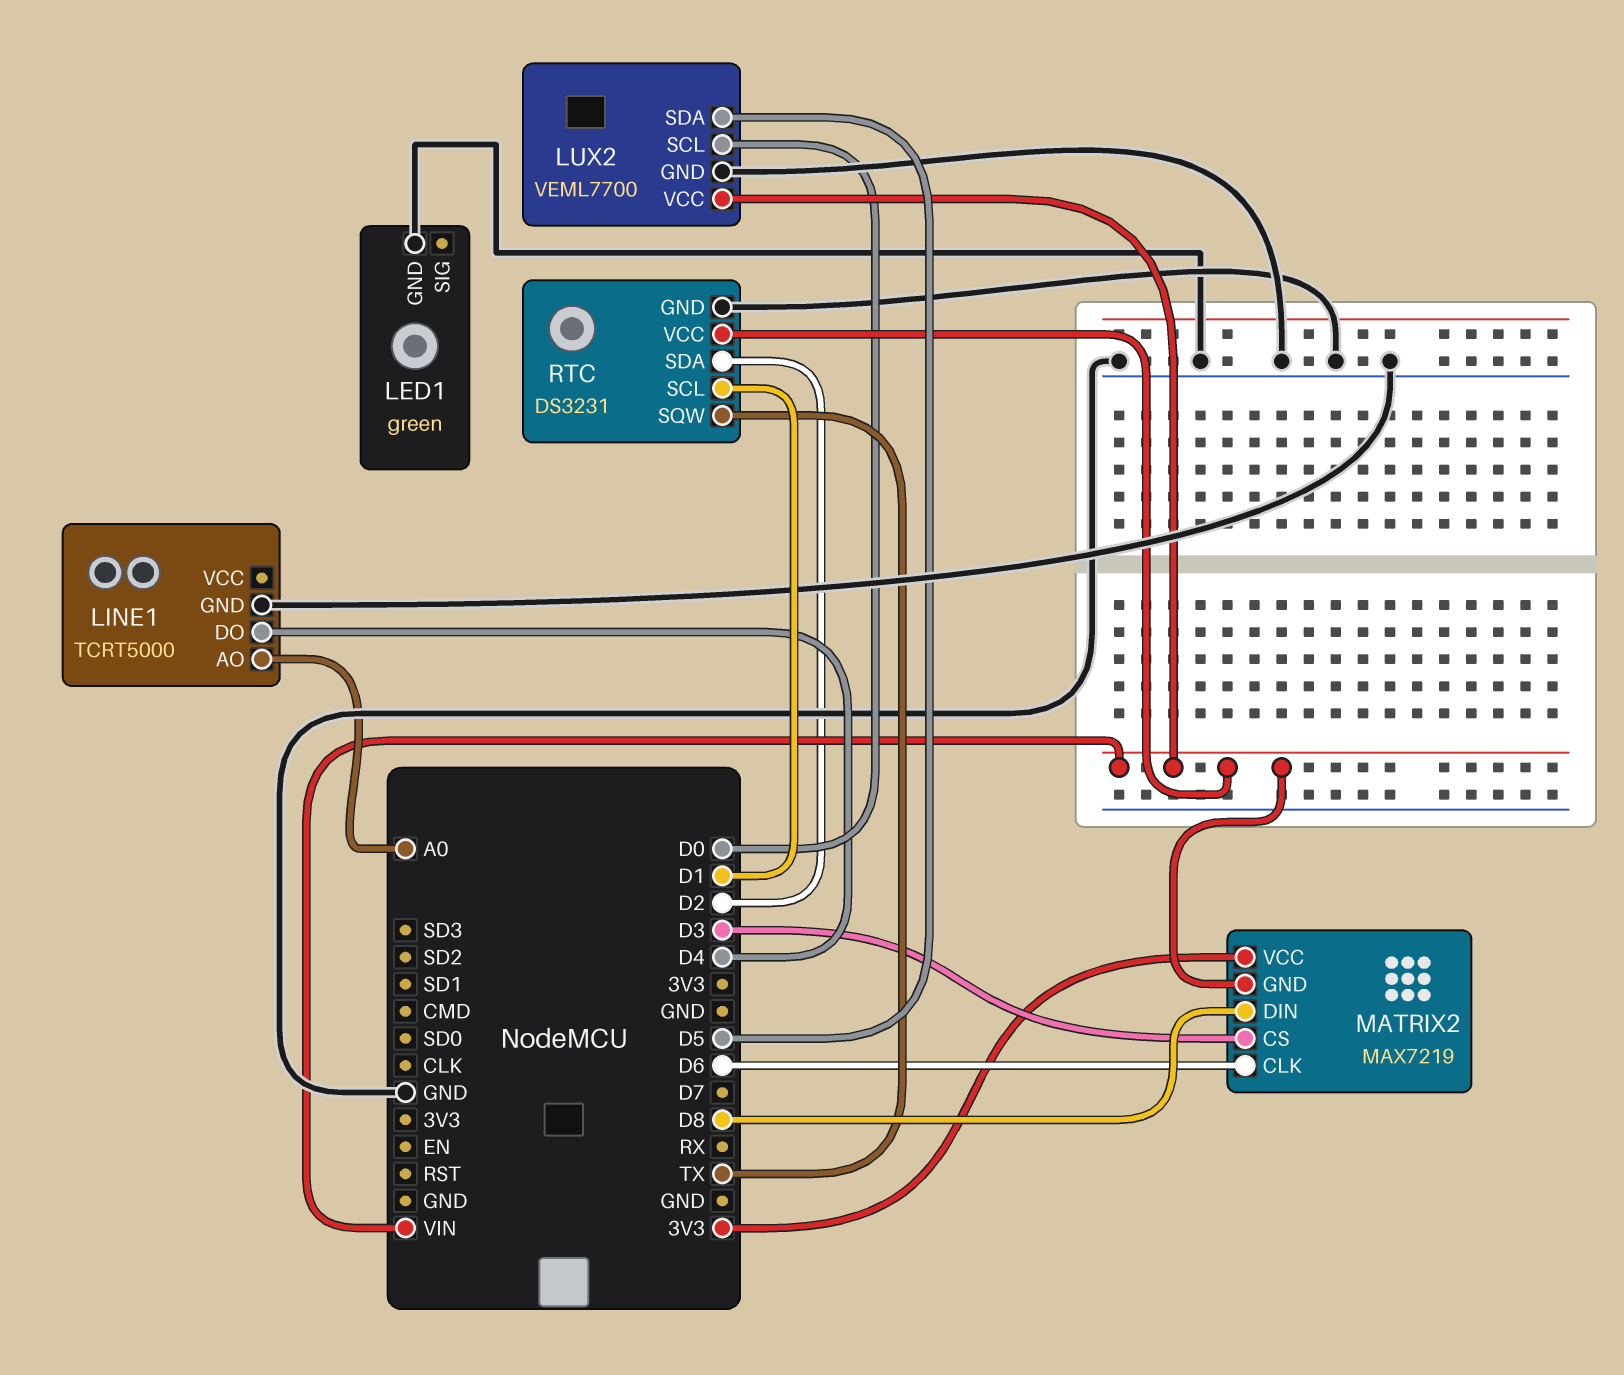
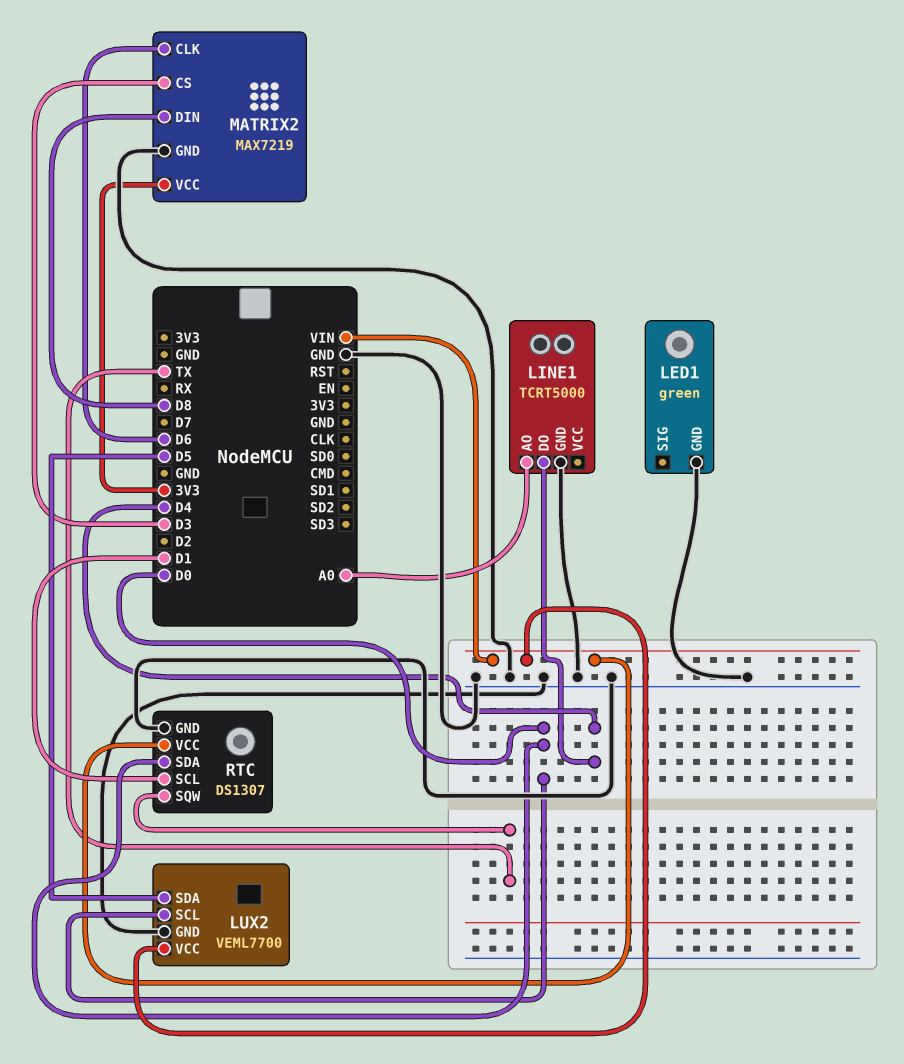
MATRIX2 pin GND: VIN -> GND
RTC: DS3231 -> DS1307
RTC pin SDA: D2 -> D0

